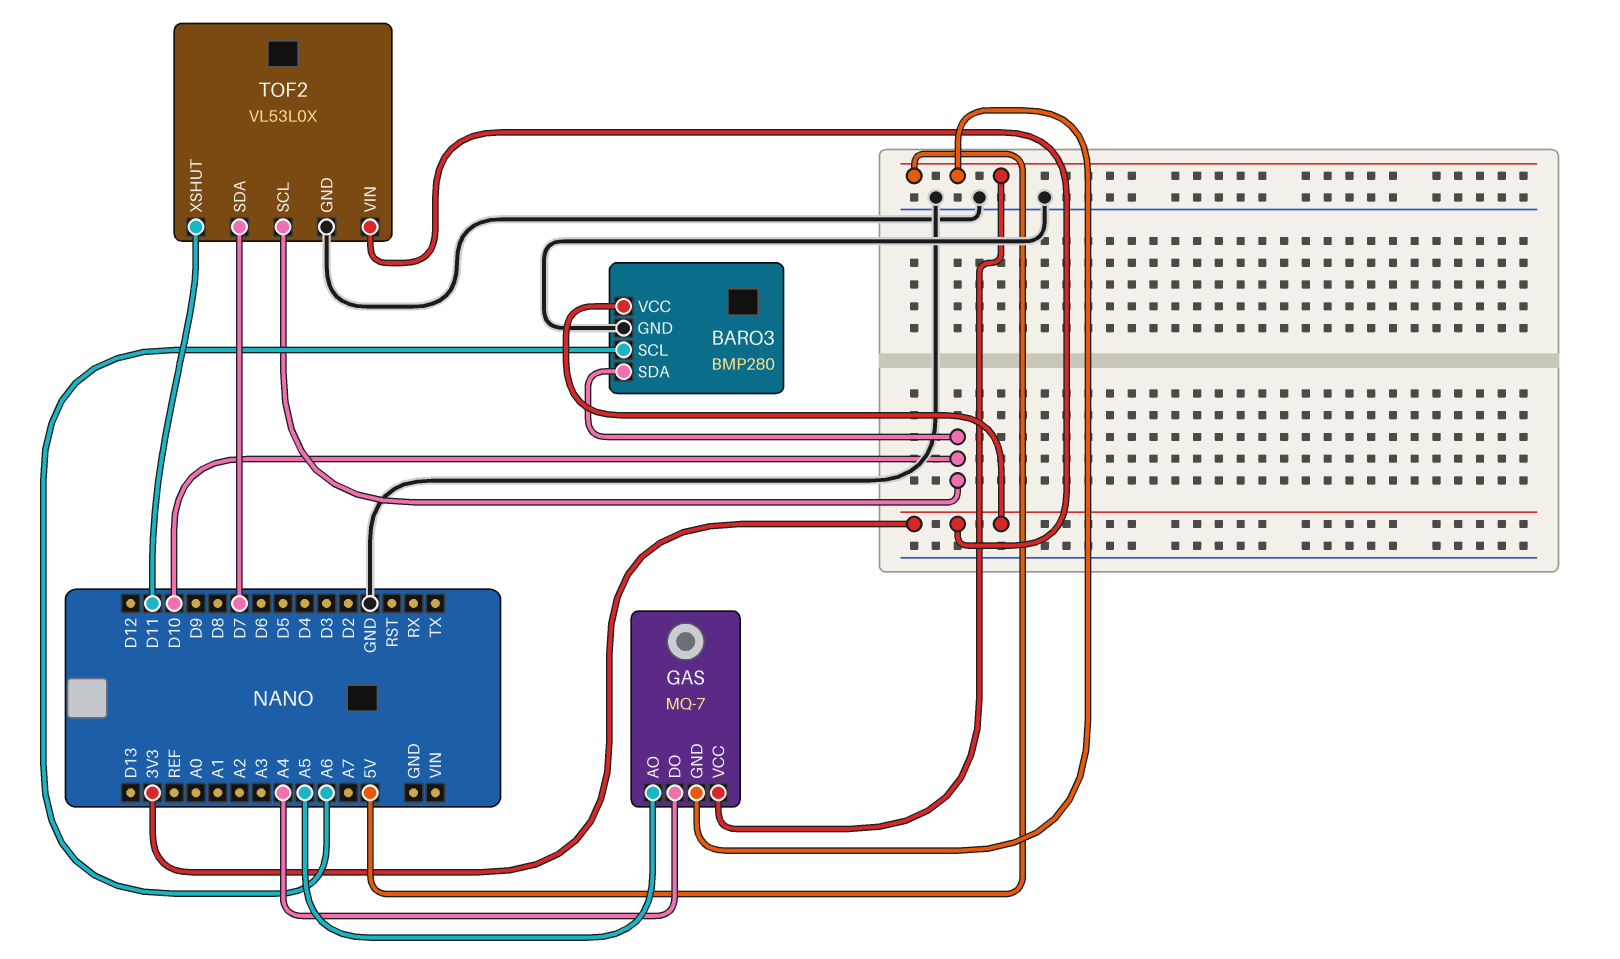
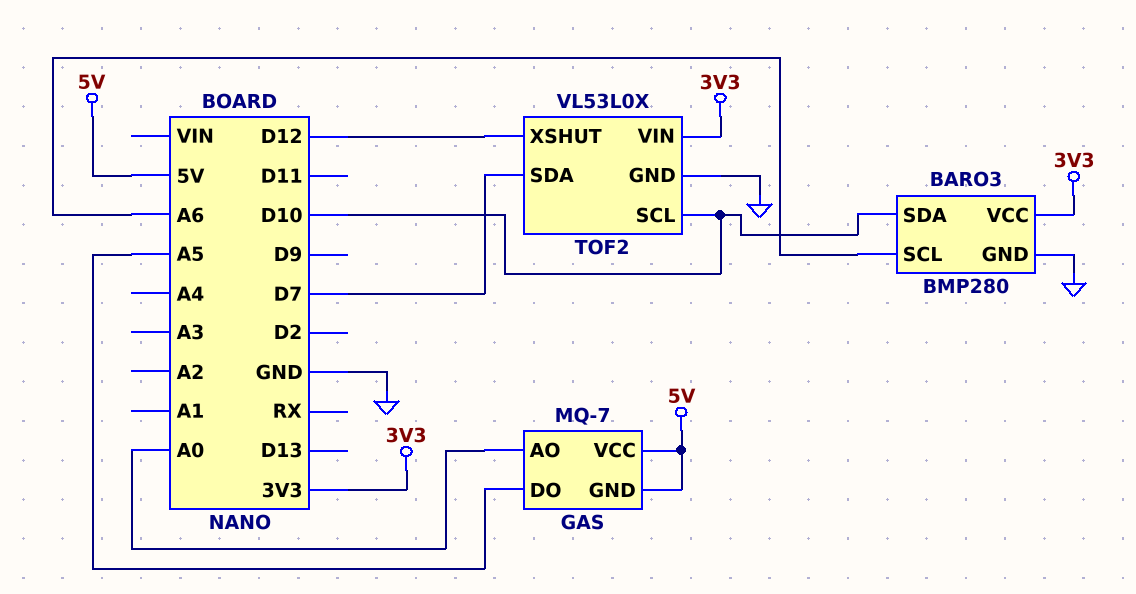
GAS pin AO: A5 -> A0
GAS pin DO: A4 -> A5
TOF2 pin XSHUT: D11 -> D12

